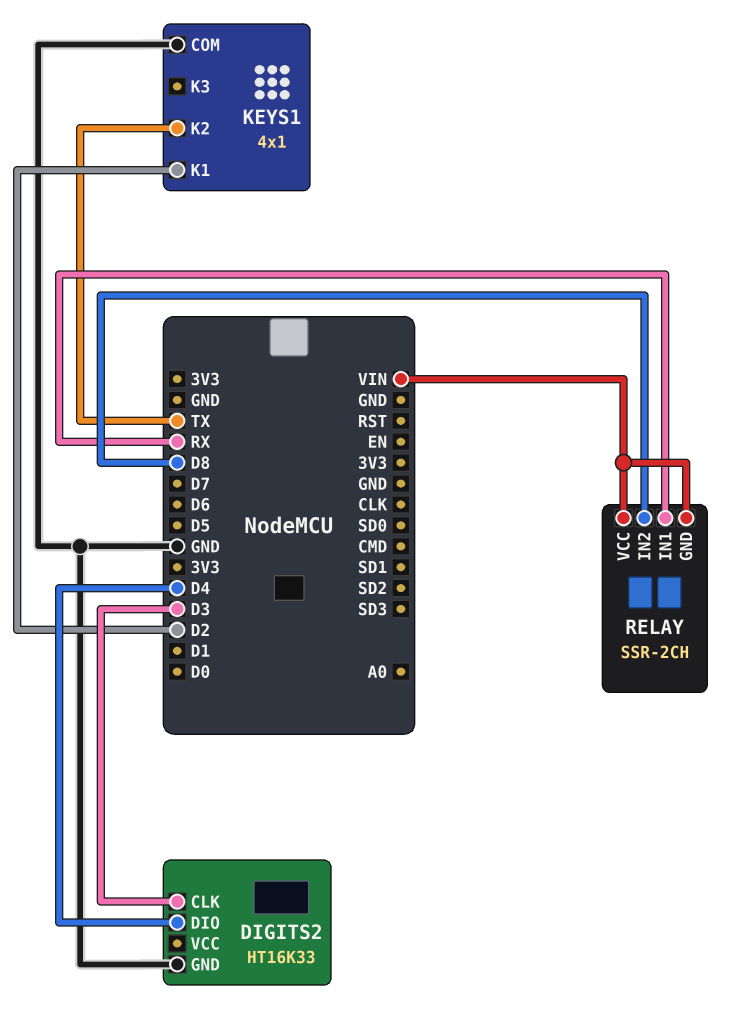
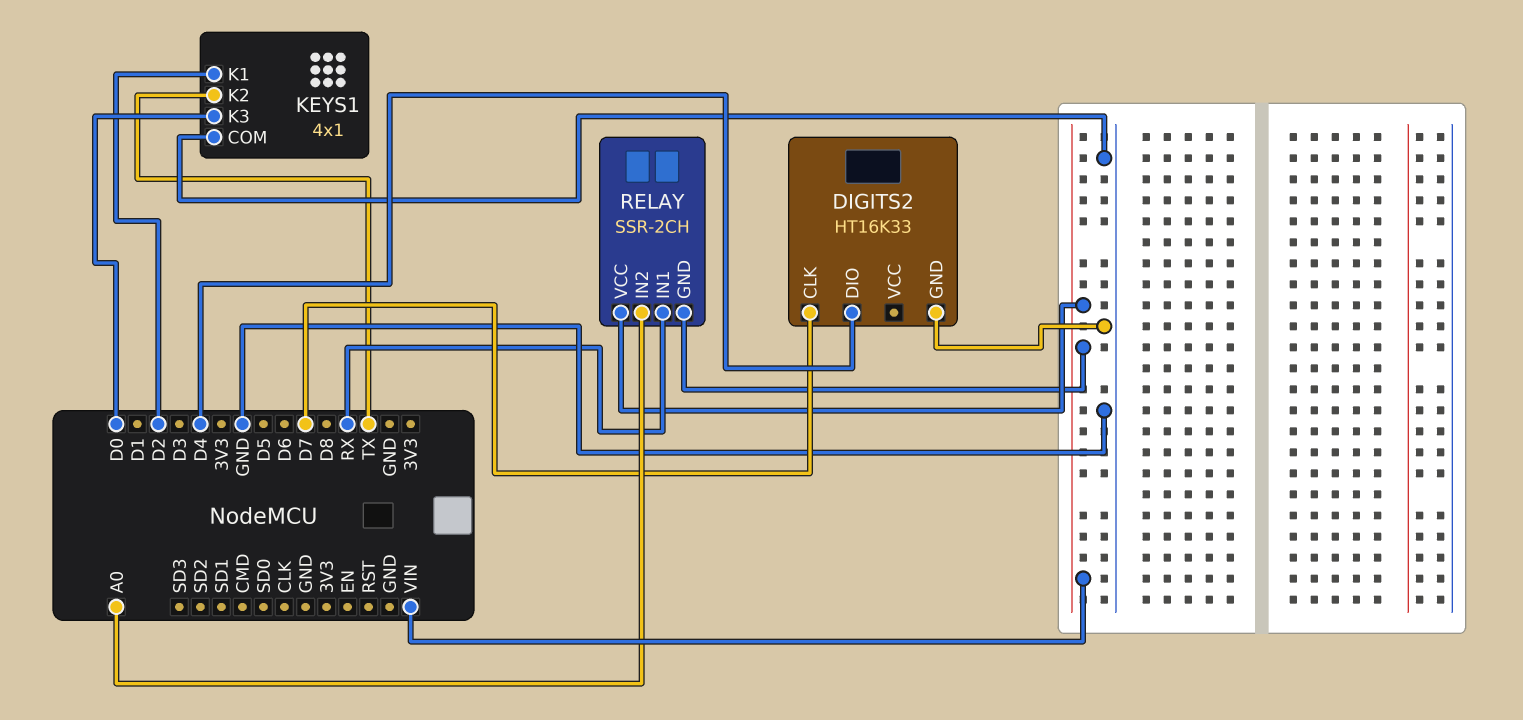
DIGITS2 pin CLK: D3 -> D7
KEYS1 pin K3: none -> D0
RELAY pin IN2: D8 -> A0

